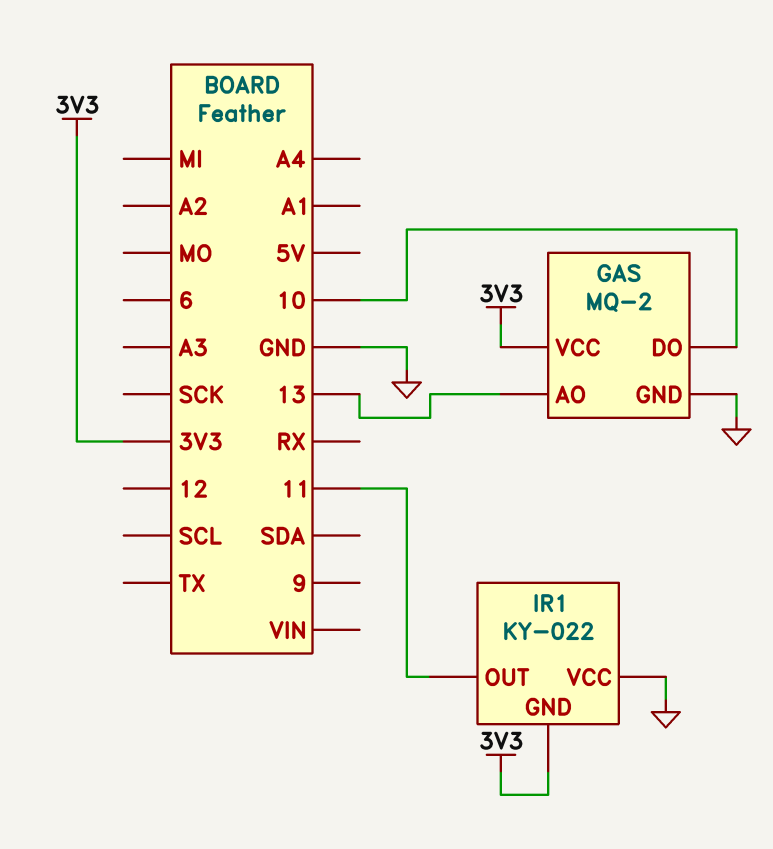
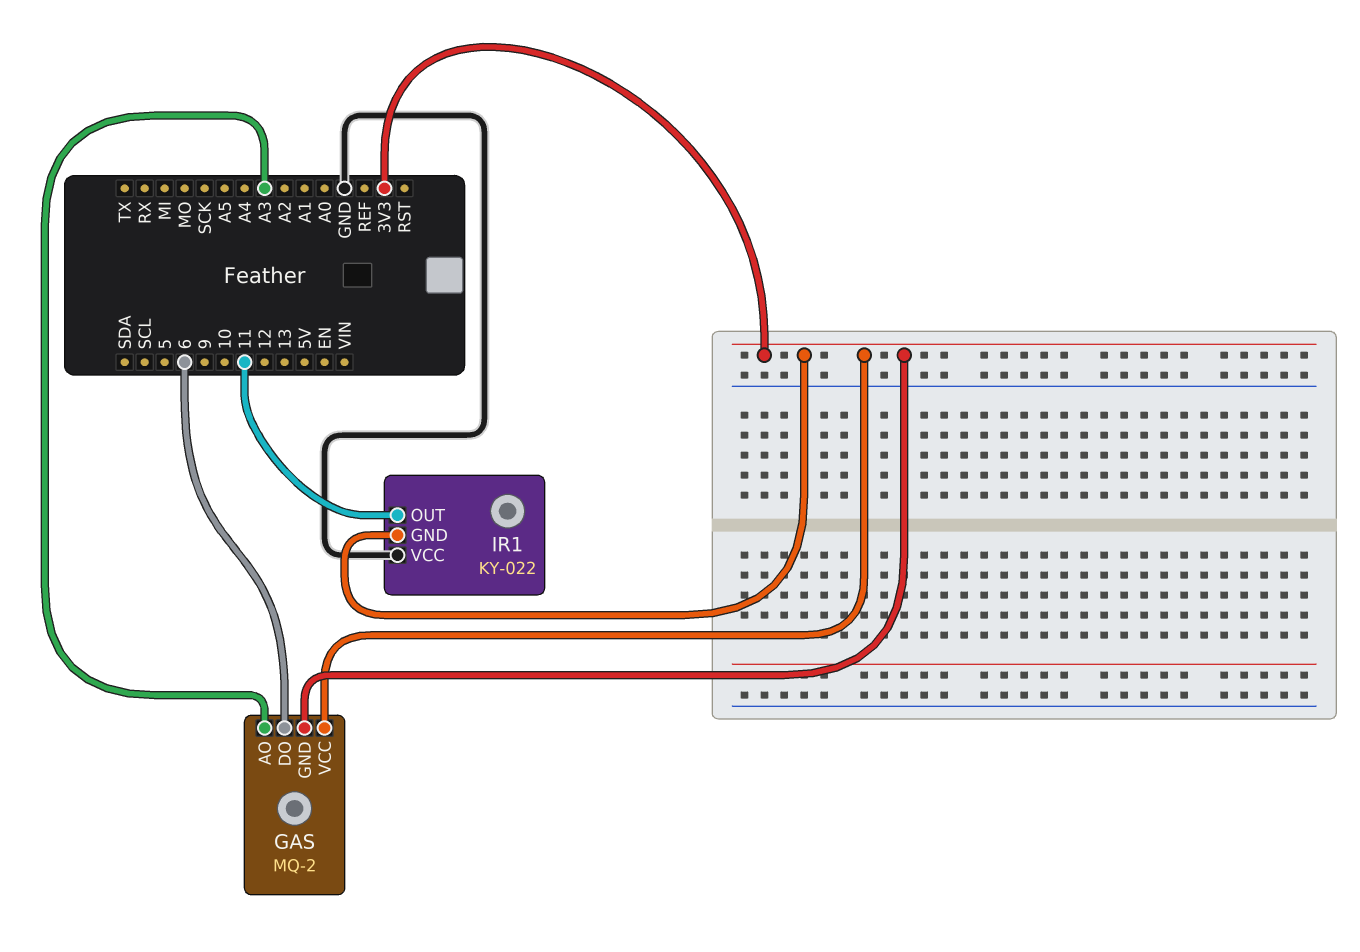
GAS pin AO: 13 -> A3
GAS pin DO: 10 -> 6
GAS pin GND: GND -> 3V3

